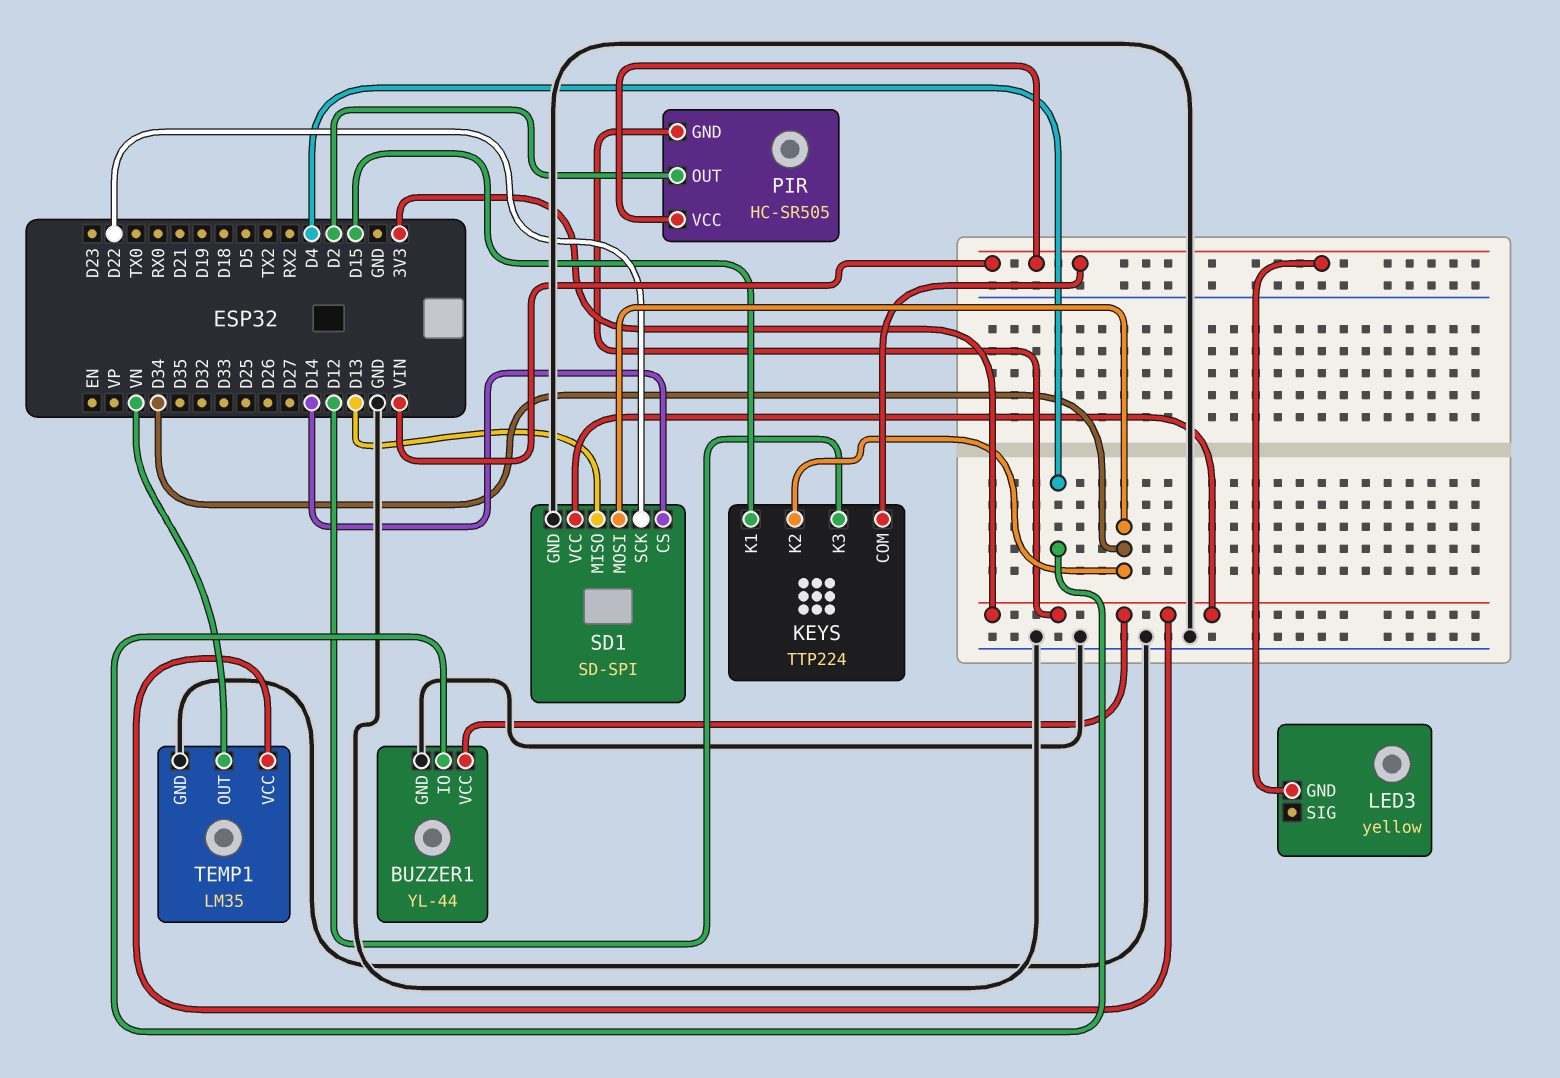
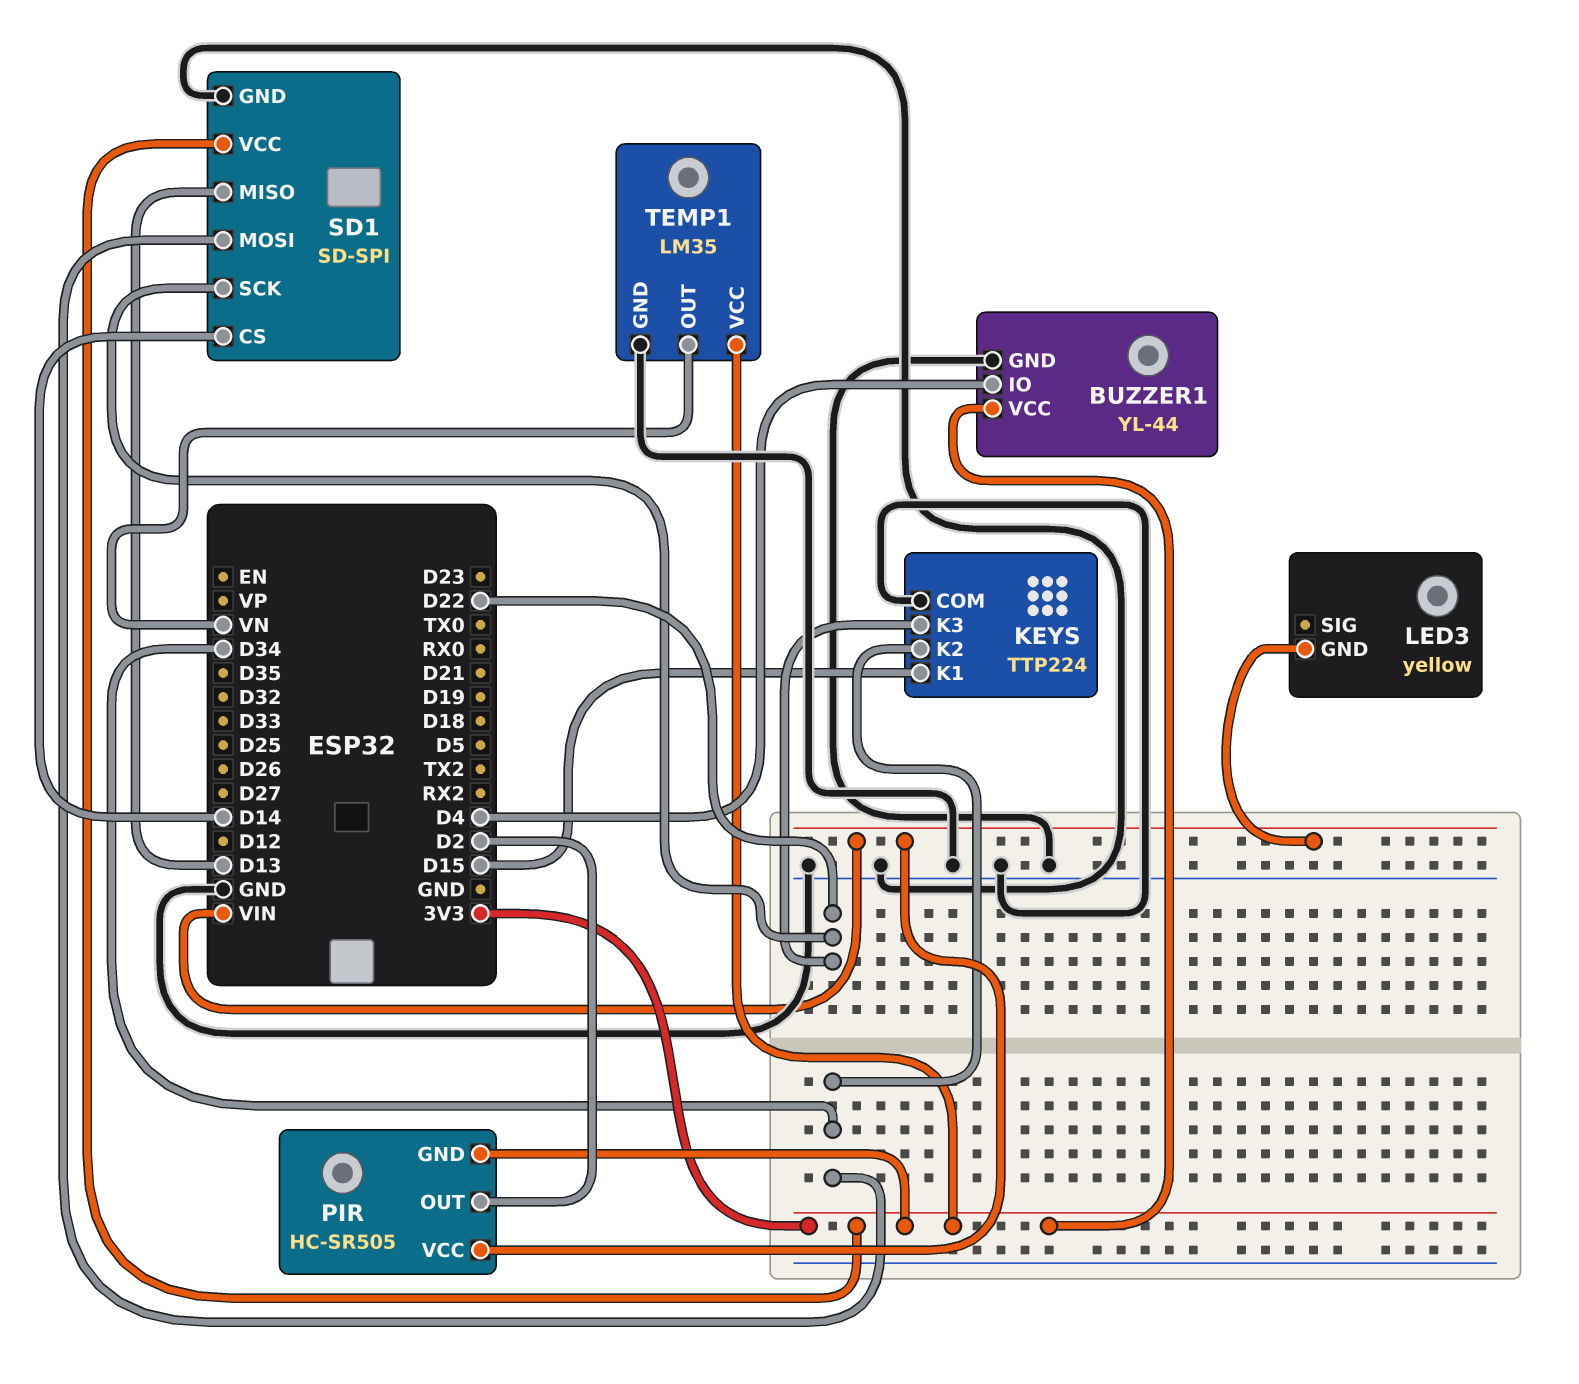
KEYS pin COM: VIN -> GND
KEYS pin K3: D12 -> D22

